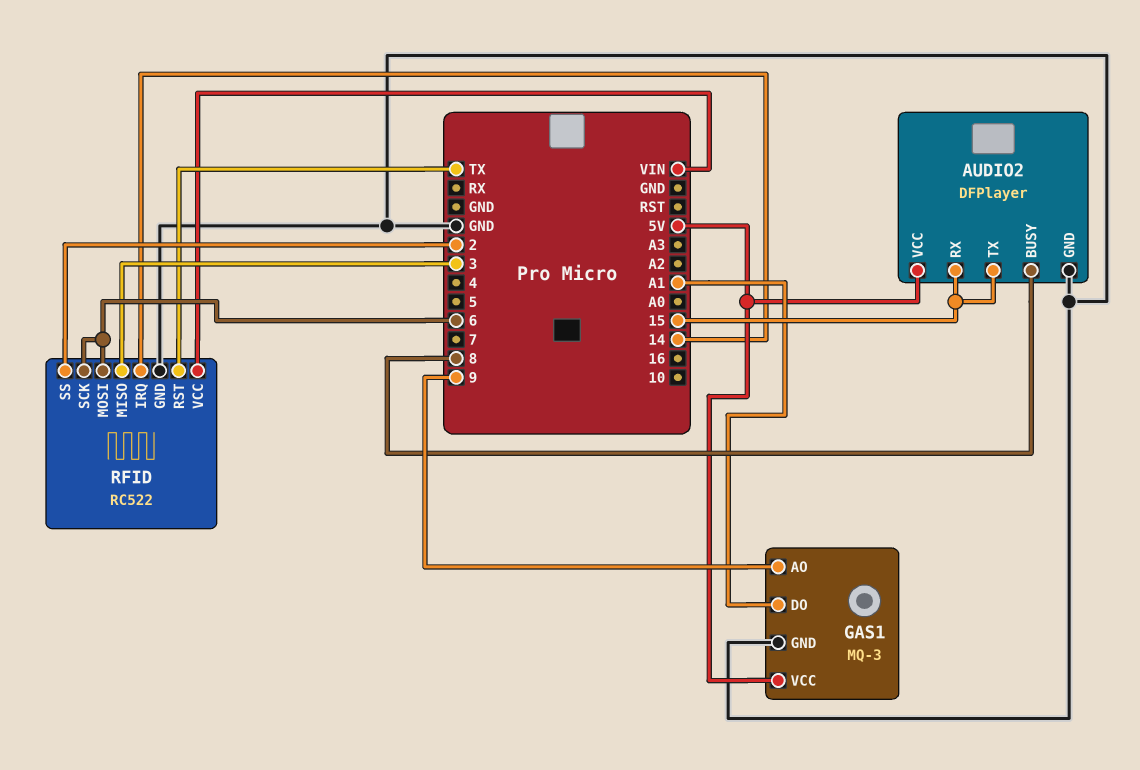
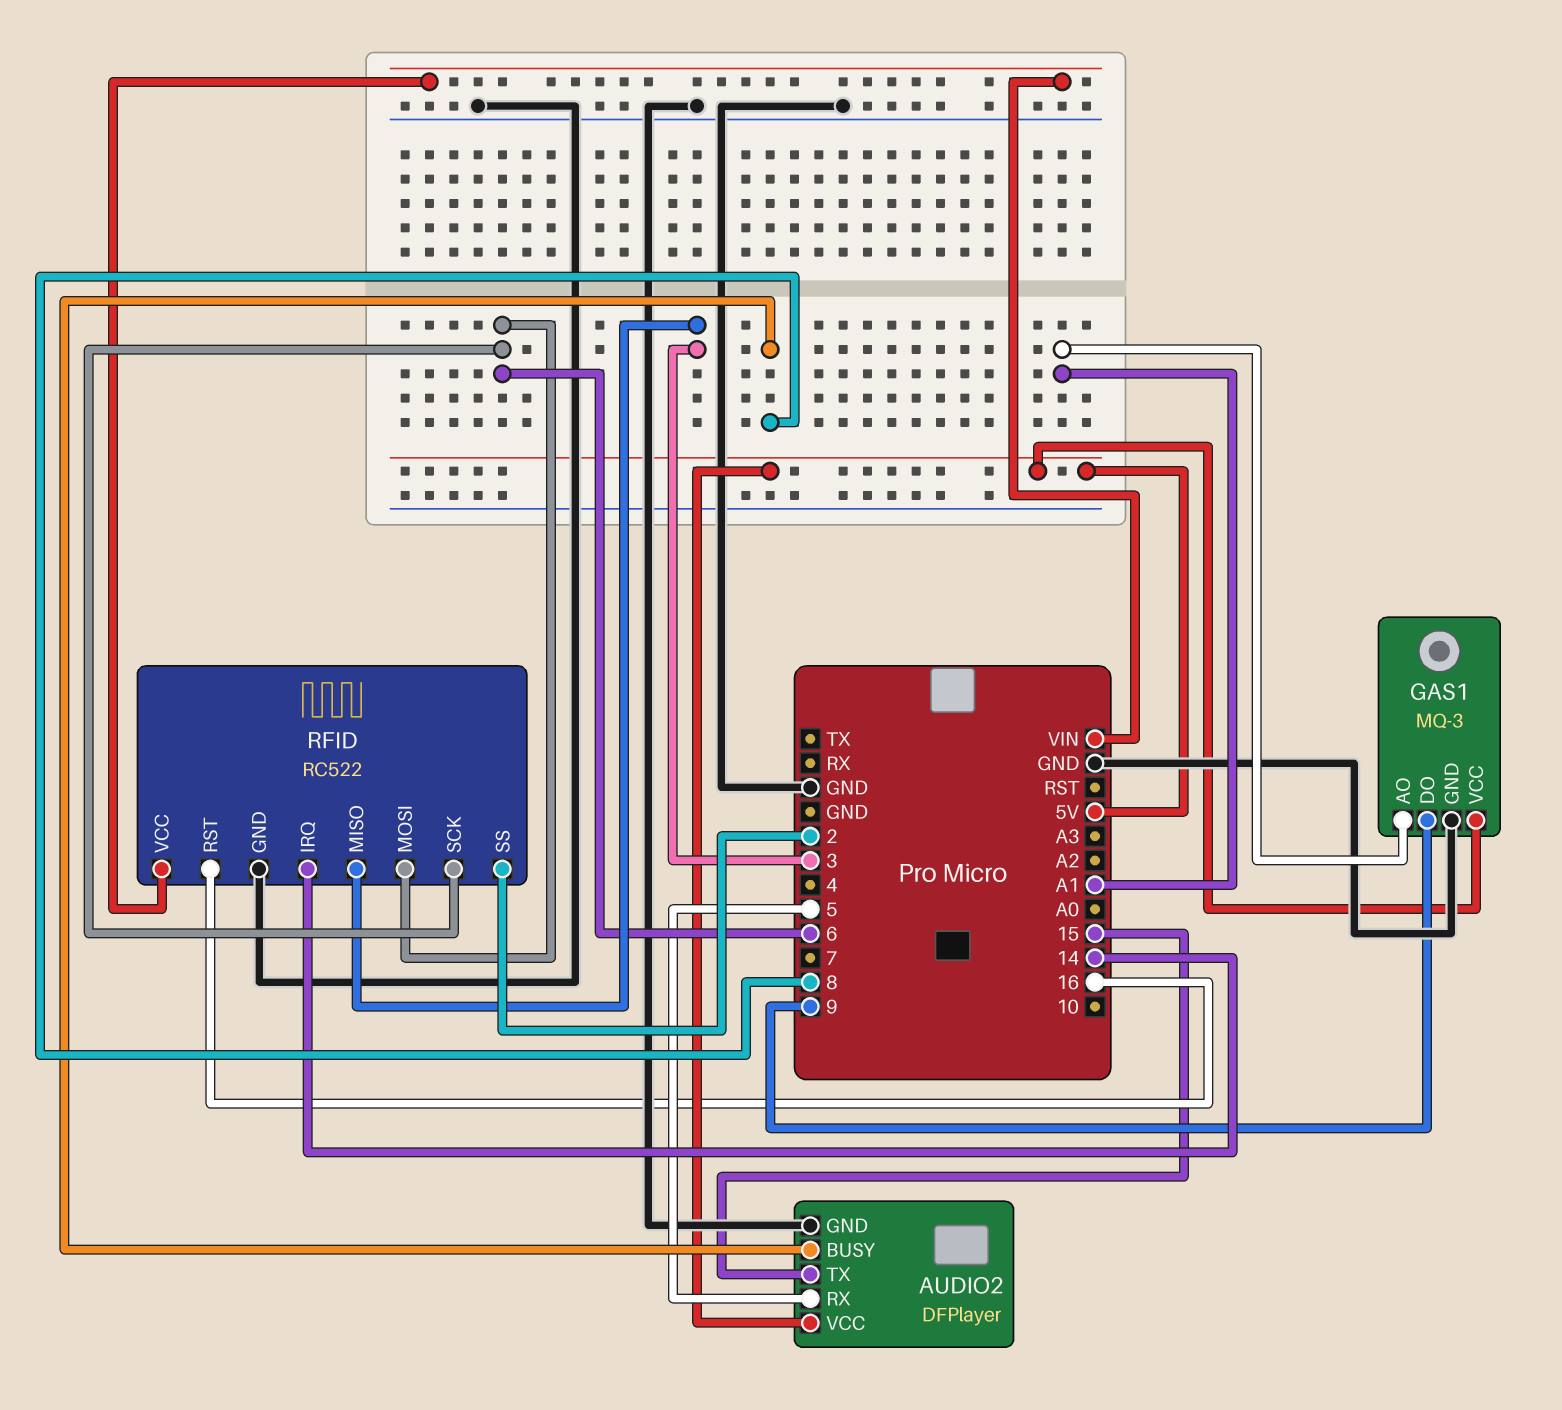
AUDIO2 pin RX: 15 -> 5
GAS1 pin AO: 9 -> A1
GAS1 pin DO: A1 -> 9
RFID pin RST: TX -> 16

